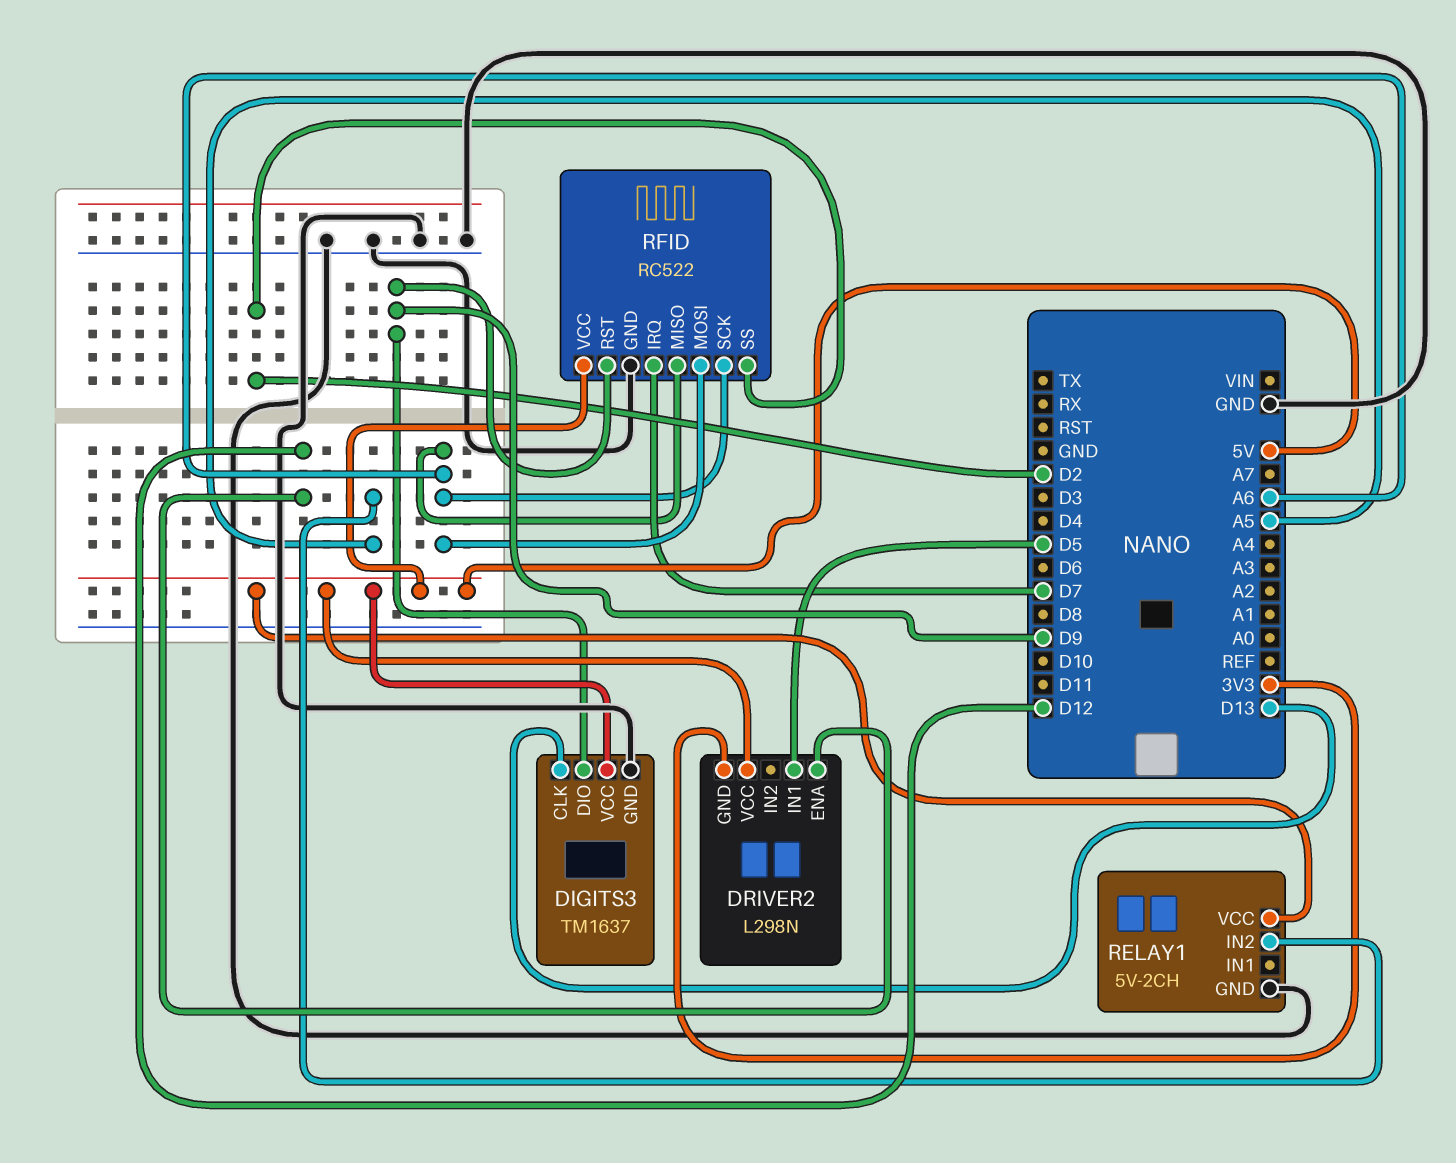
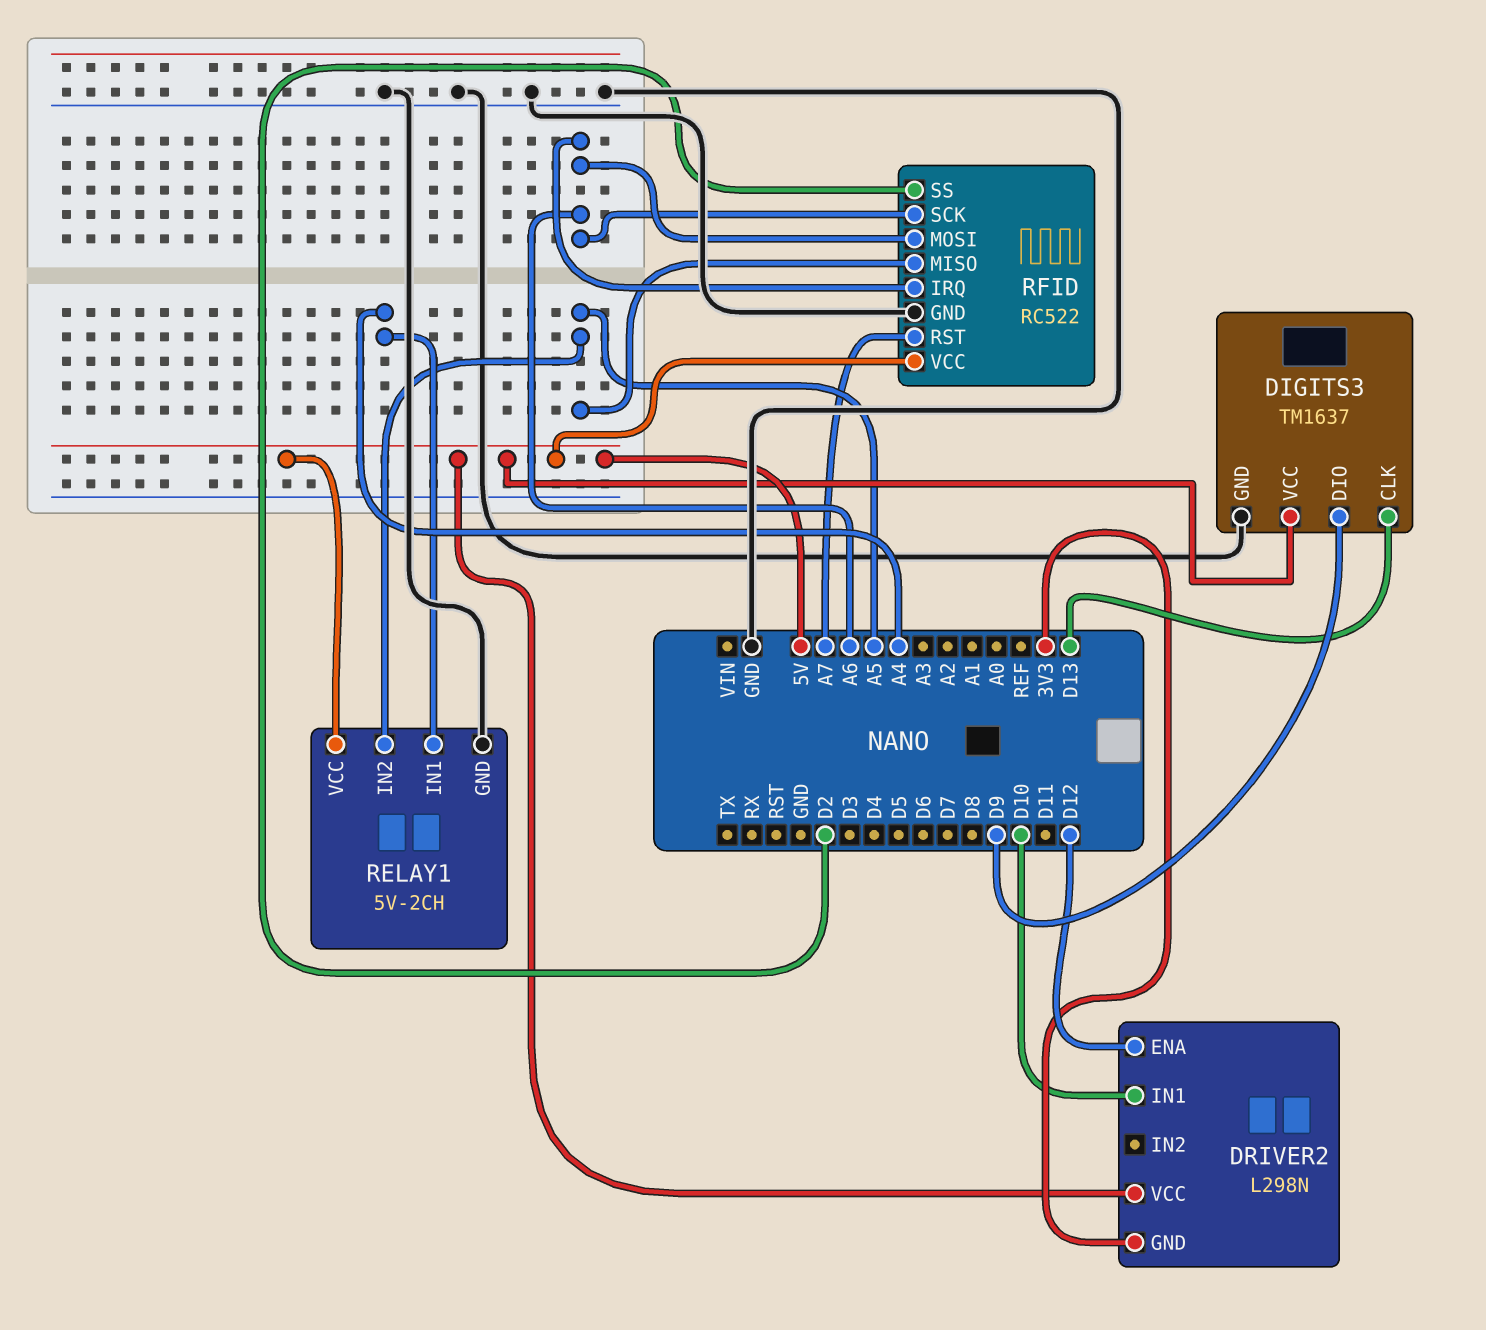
DRIVER2 pin IN1: D5 -> D10
RELAY1 pin IN1: none -> A4
RFID pin IRQ: D7 -> A6
RFID pin MISO: A6 -> A5
RFID pin RST: D9 -> A7

